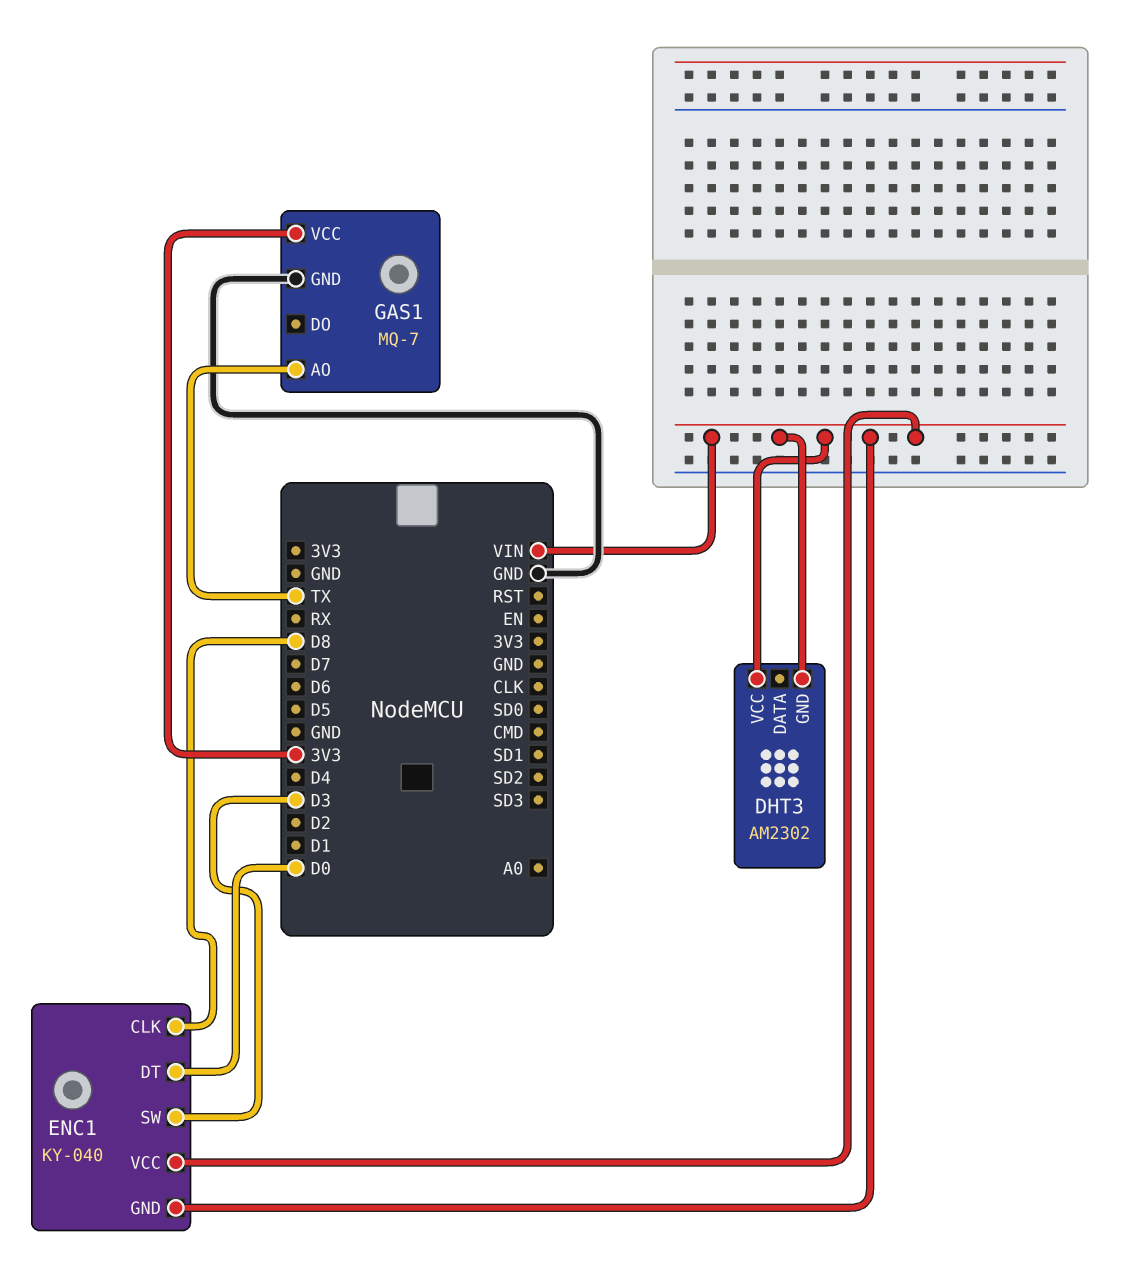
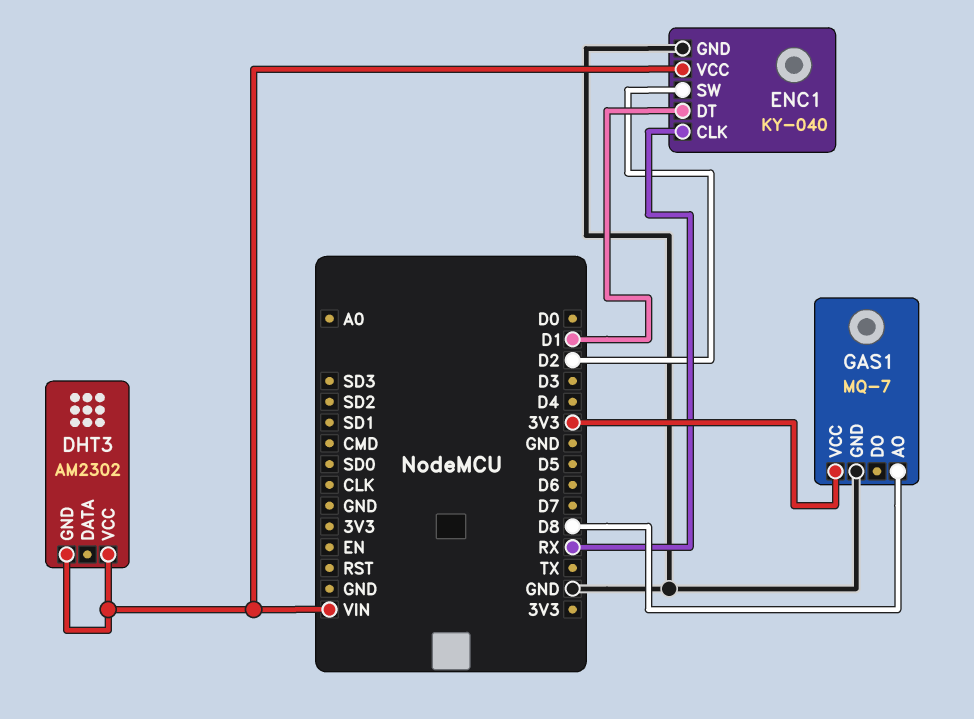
ENC1 pin CLK: D8 -> RX
ENC1 pin DT: D0 -> D1
ENC1 pin GND: VIN -> GND
ENC1 pin SW: D3 -> D2
GAS1 pin AO: TX -> D8

